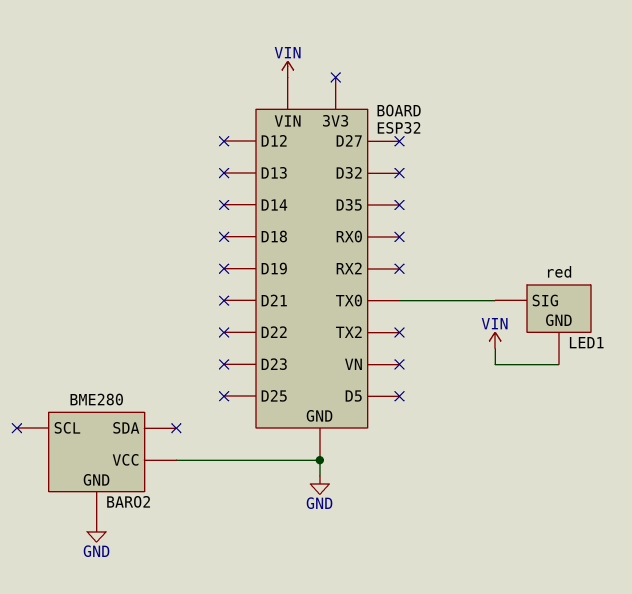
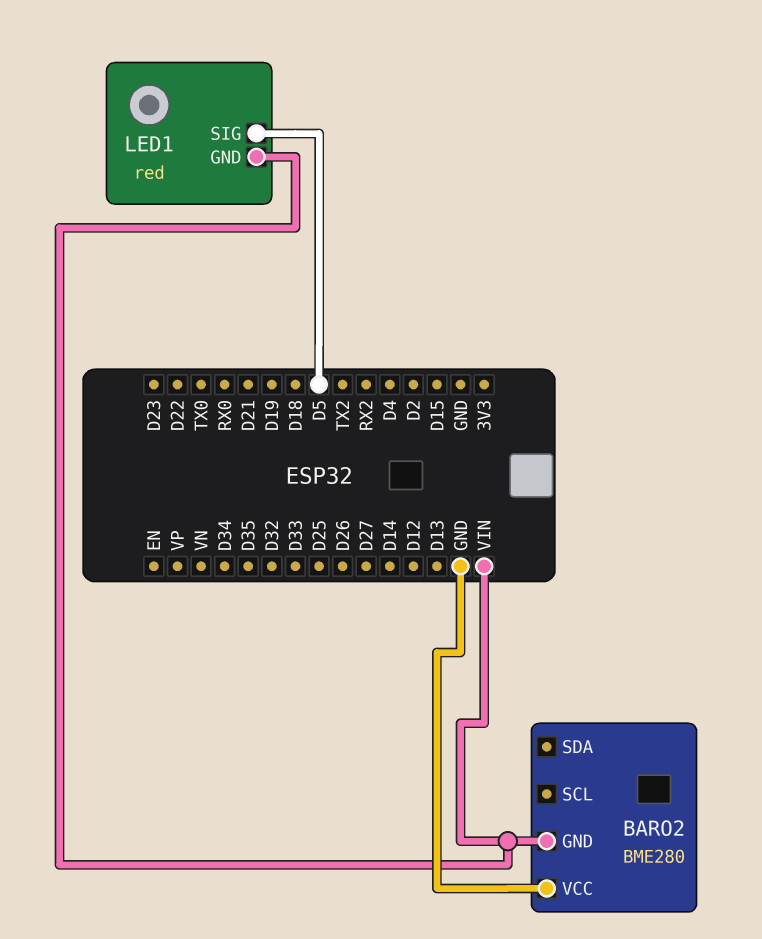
BARO2 pin GND: GND -> VIN
LED1 pin SIG: TX0 -> D5

